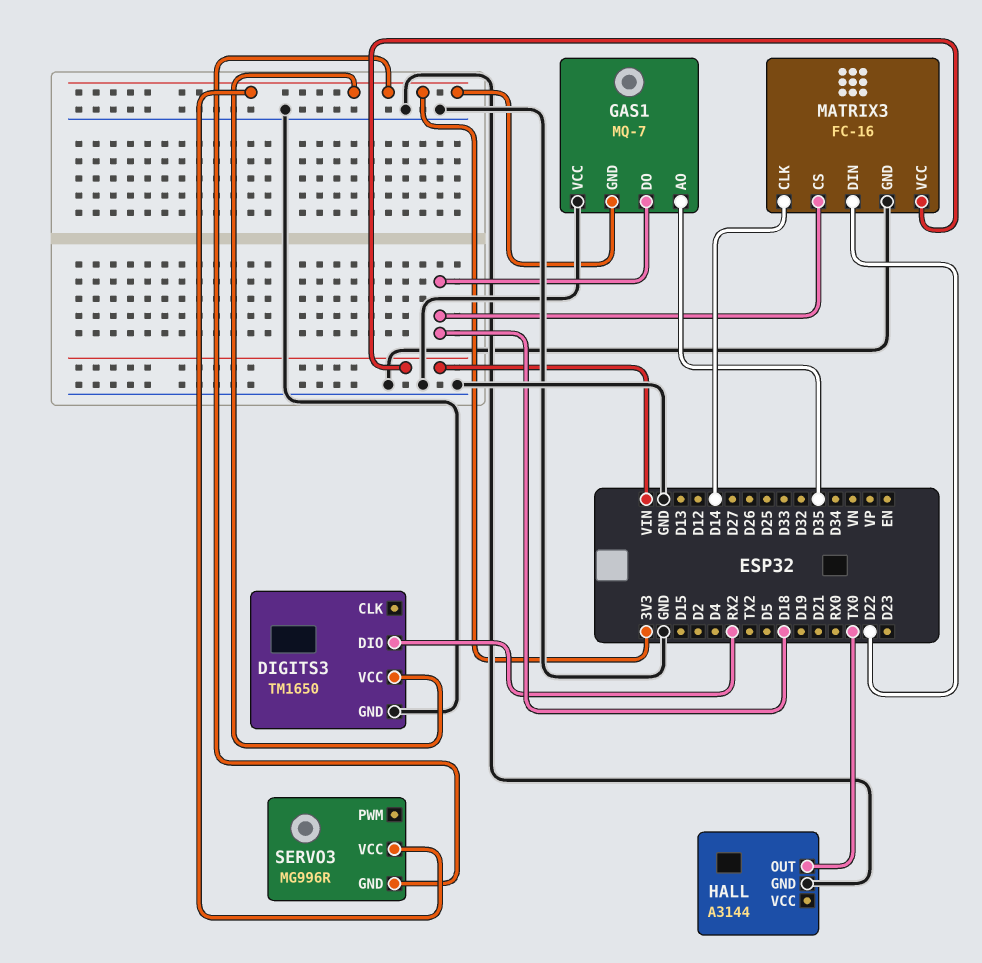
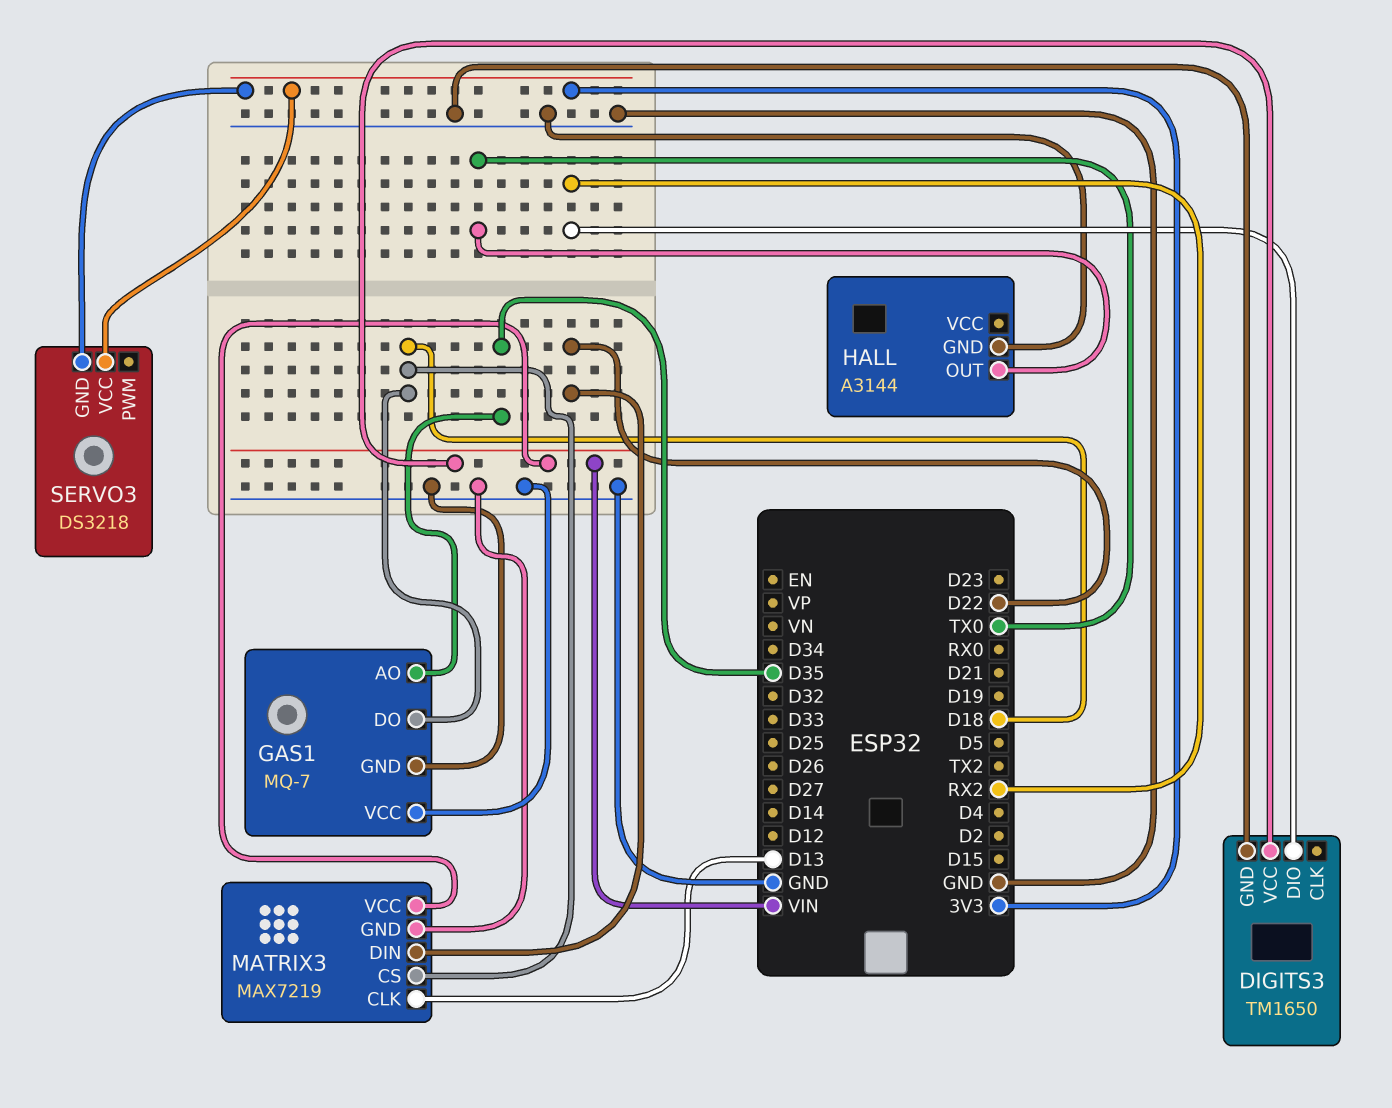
DIGITS3 pin VCC: 3V3 -> VIN
GAS1 pin GND: 3V3 -> GND
MATRIX3: FC-16 -> MAX7219
MATRIX3 pin CLK: D14 -> D13
SERVO3: MG996R -> DS3218

